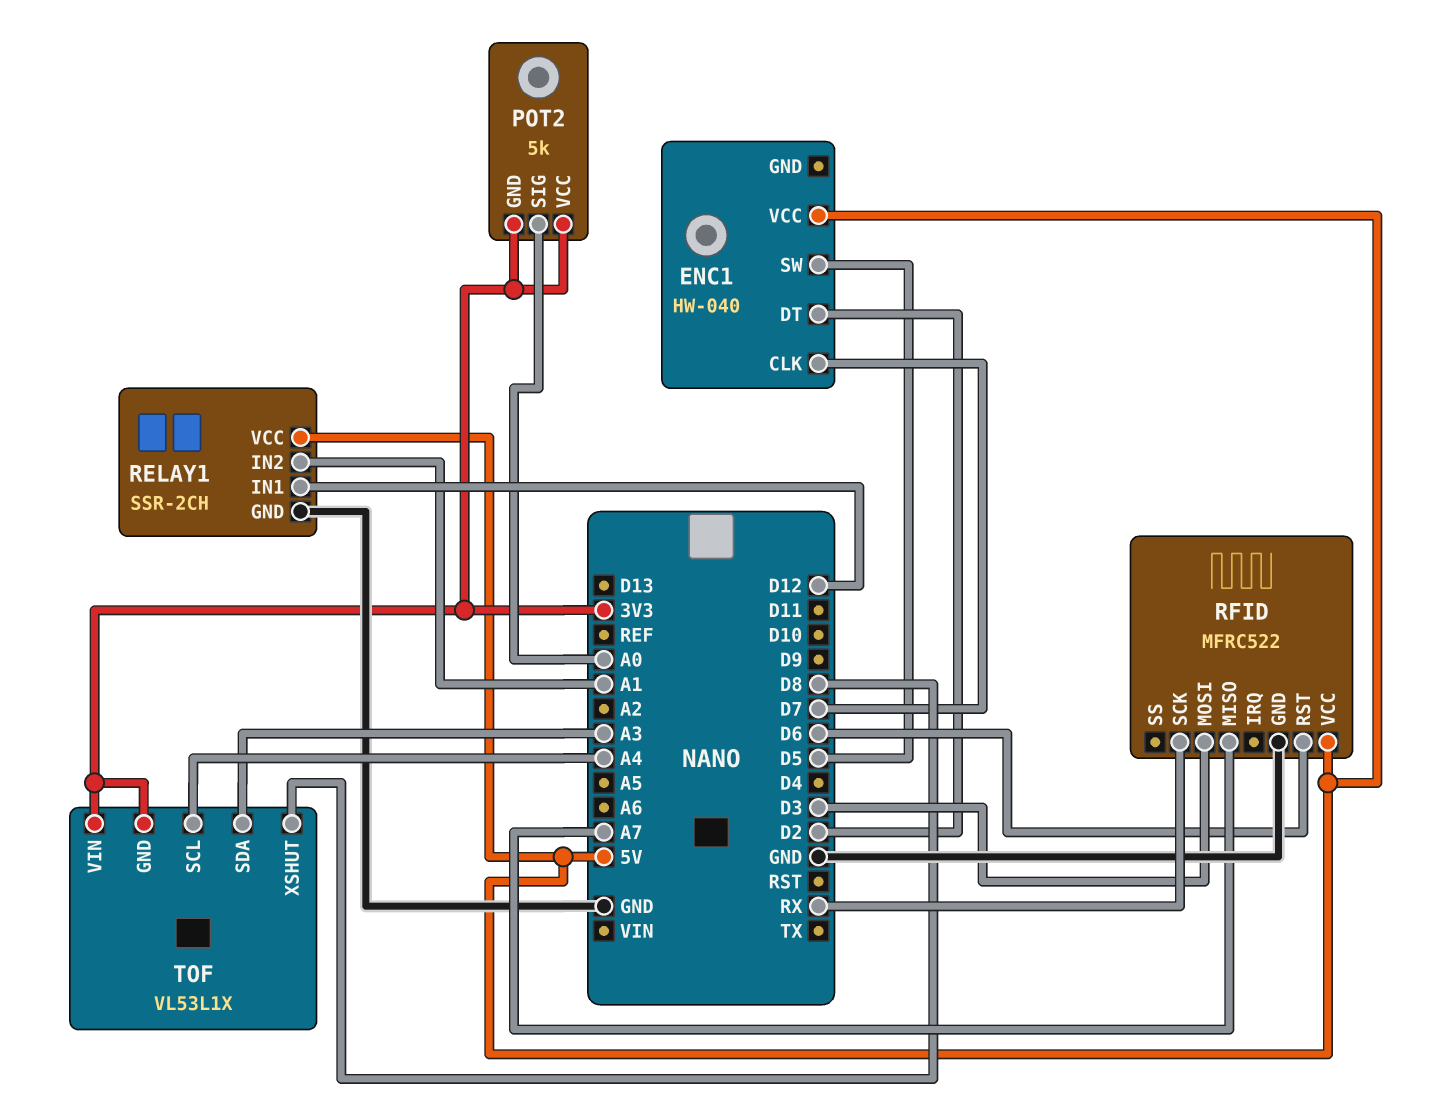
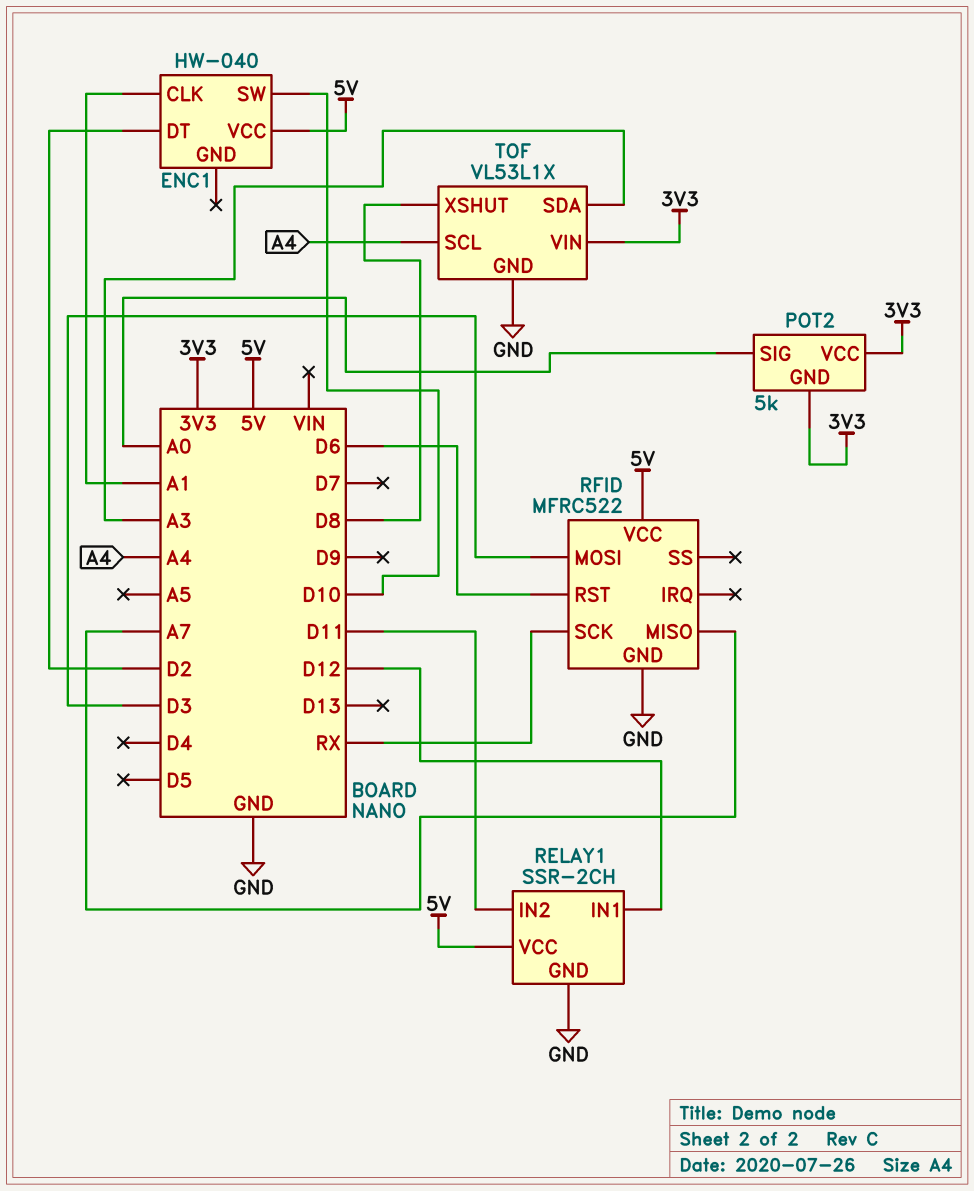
ENC1 pin CLK: D7 -> A1
ENC1 pin SW: D5 -> D10
RELAY1 pin IN2: A1 -> D11
TOF pin GND: 3V3 -> GND

